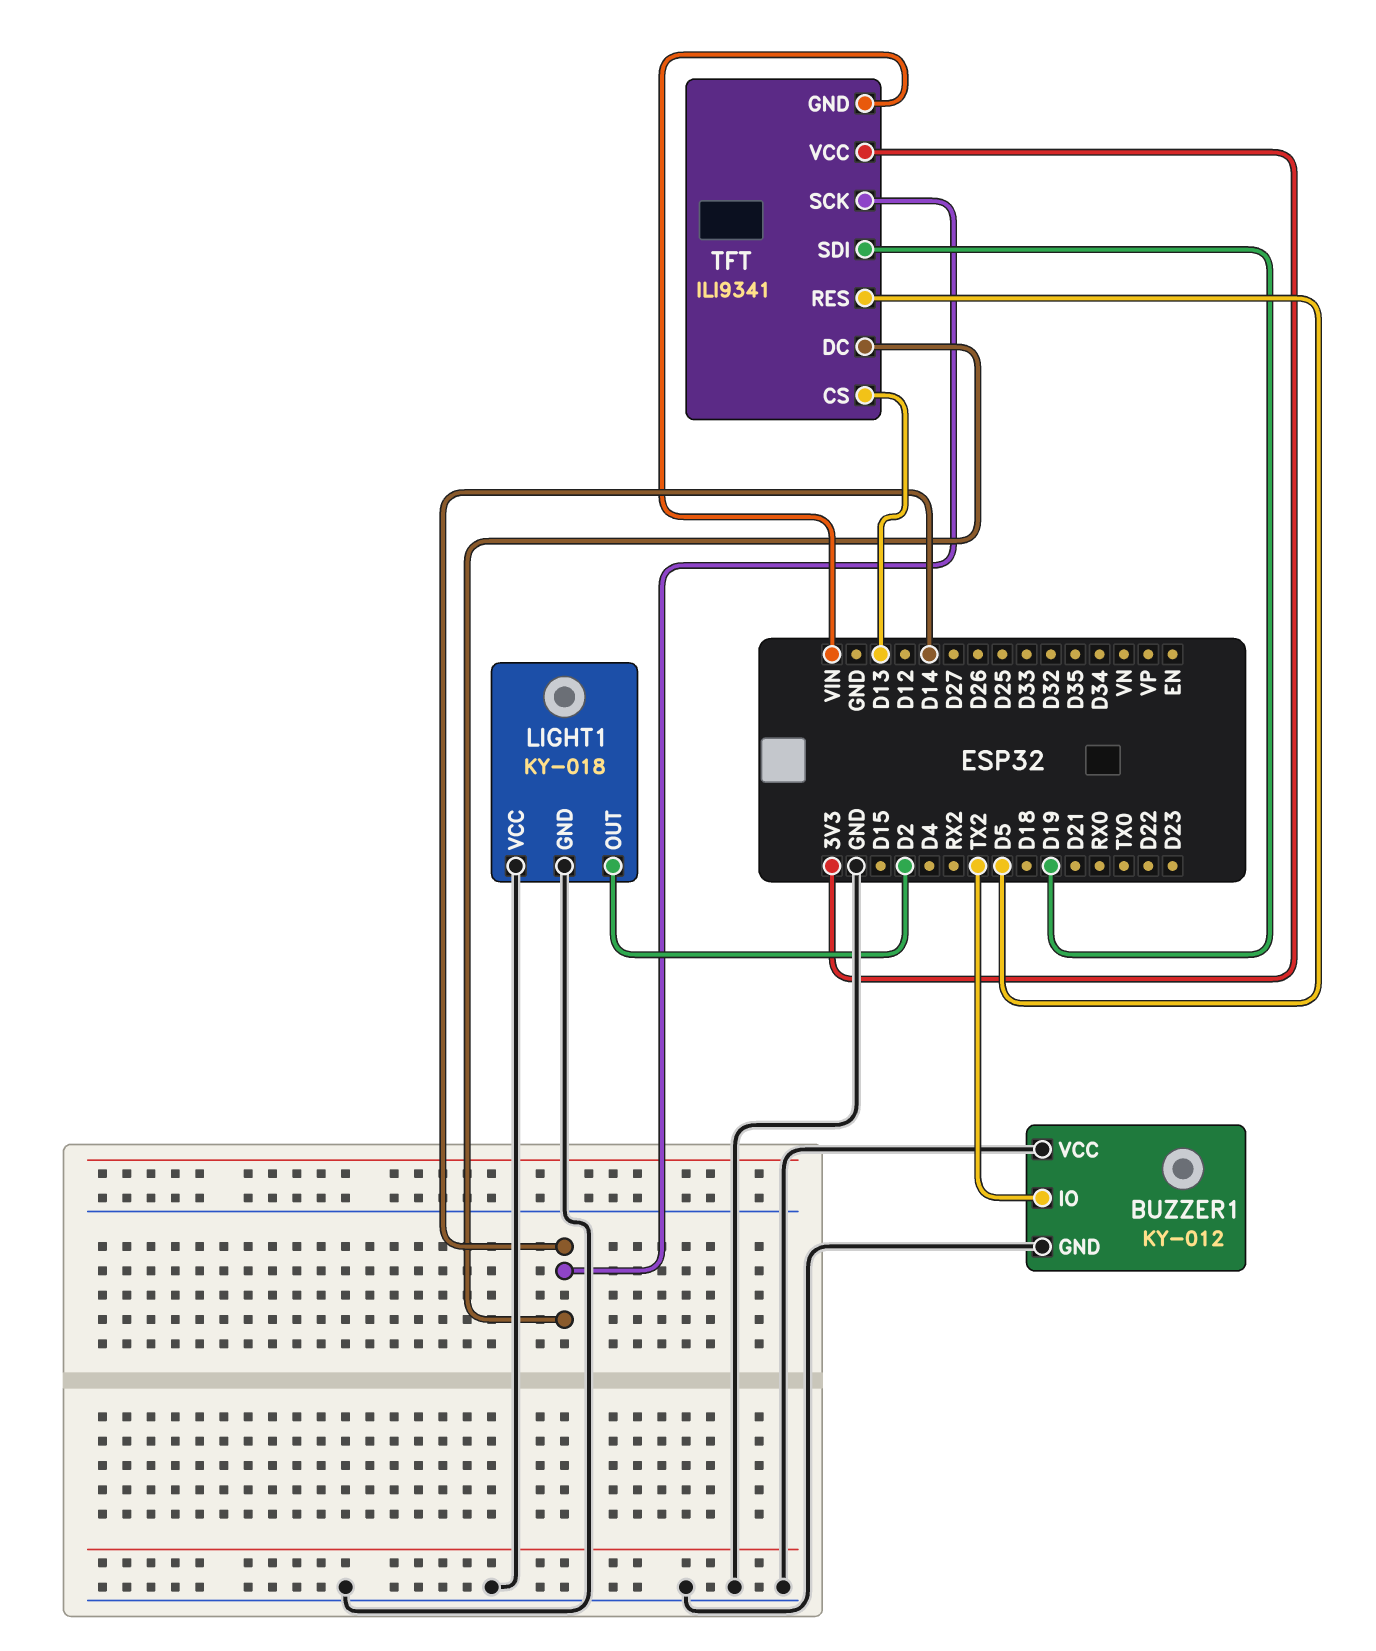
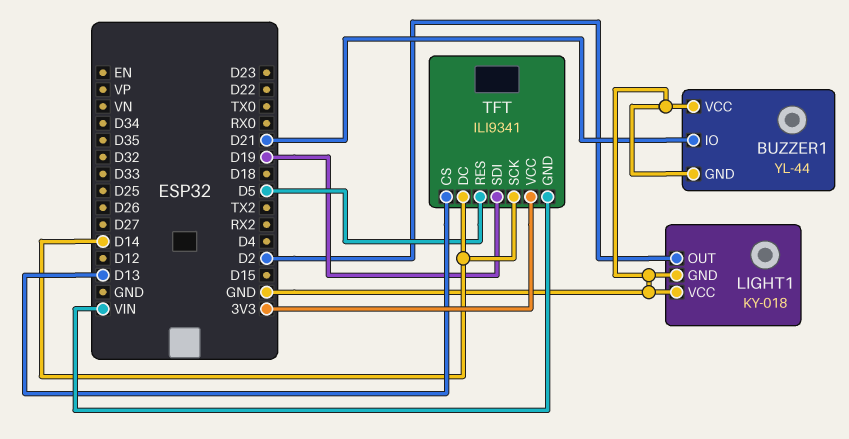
BUZZER1: KY-012 -> YL-44
BUZZER1 pin IO: TX2 -> D21

